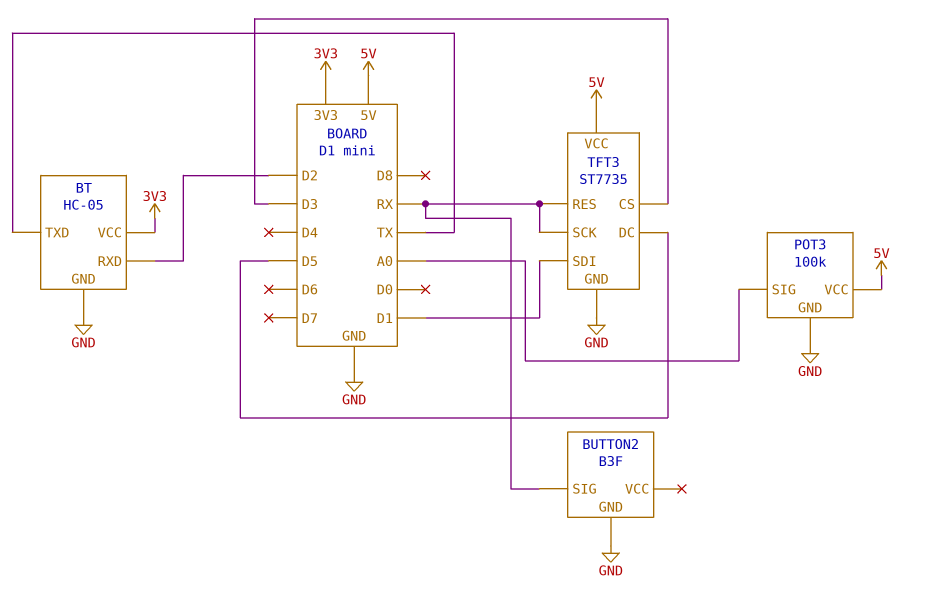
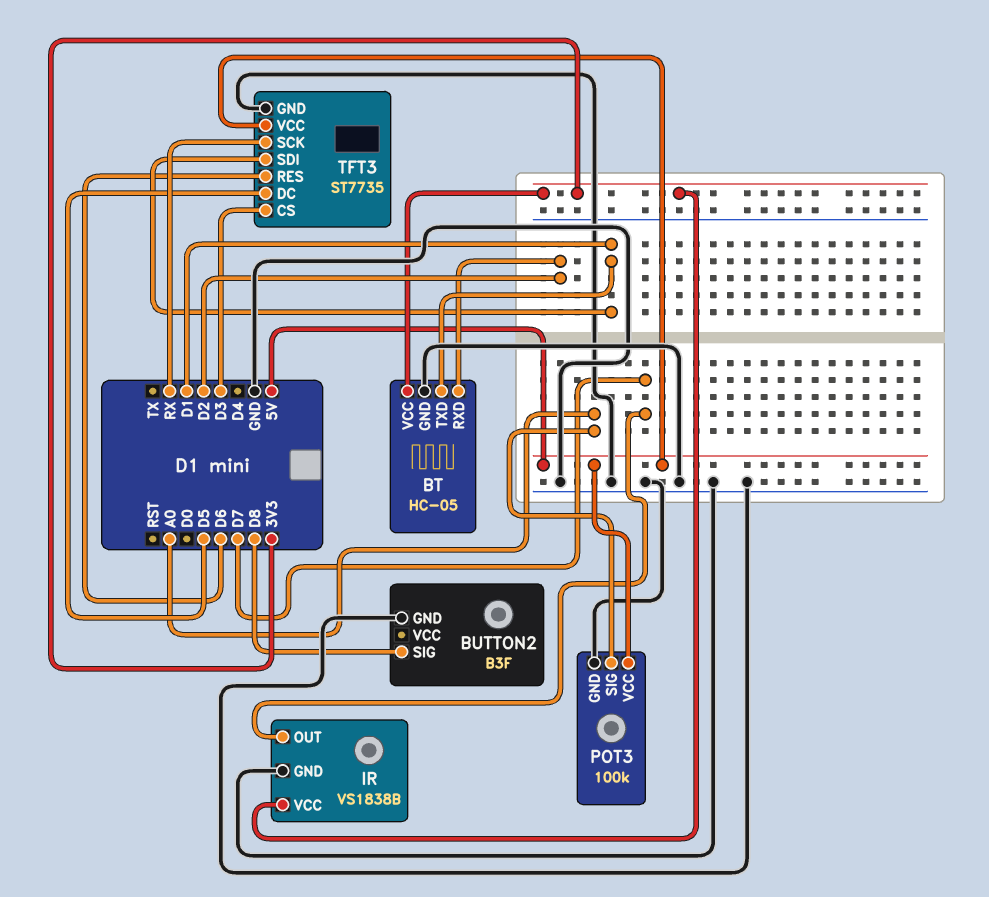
BT pin TXD: TX -> D1
BUTTON2 pin SIG: RX -> D8
IR: none -> VS1838B
IR pin GND: none -> GND
IR pin OUT: none -> D7
IR pin VCC: none -> 3V3
TFT3 pin RES: RX -> D6

